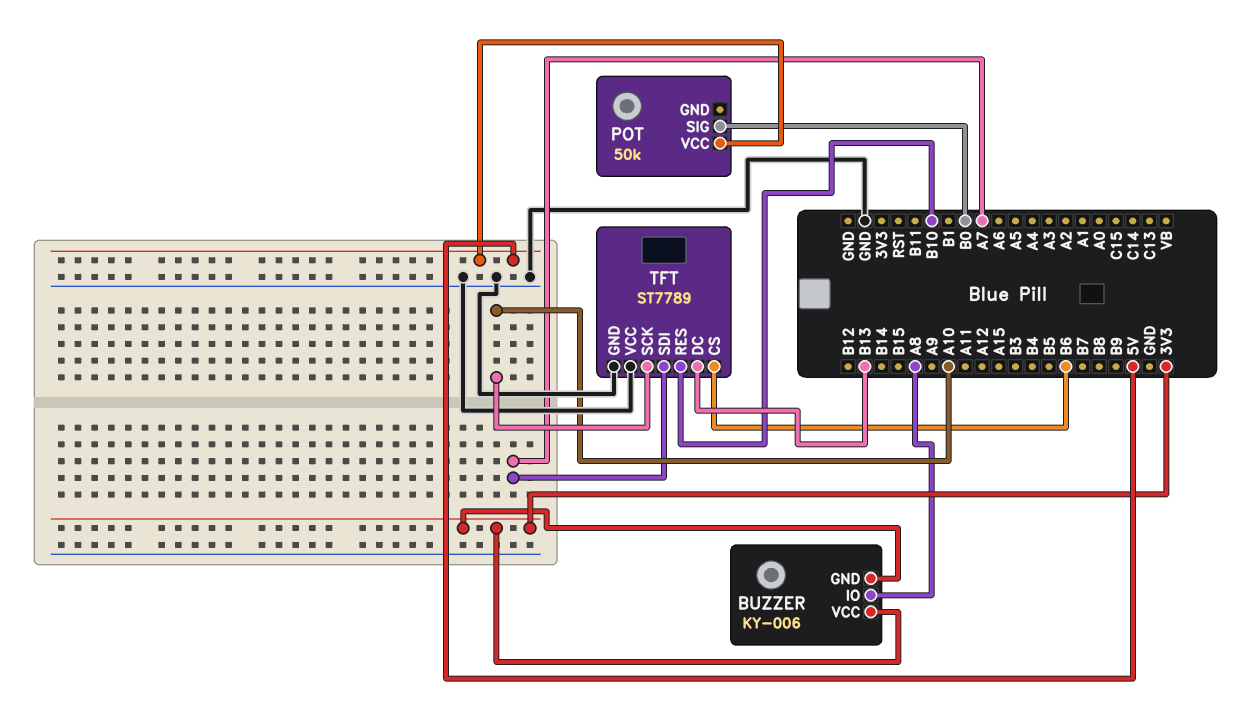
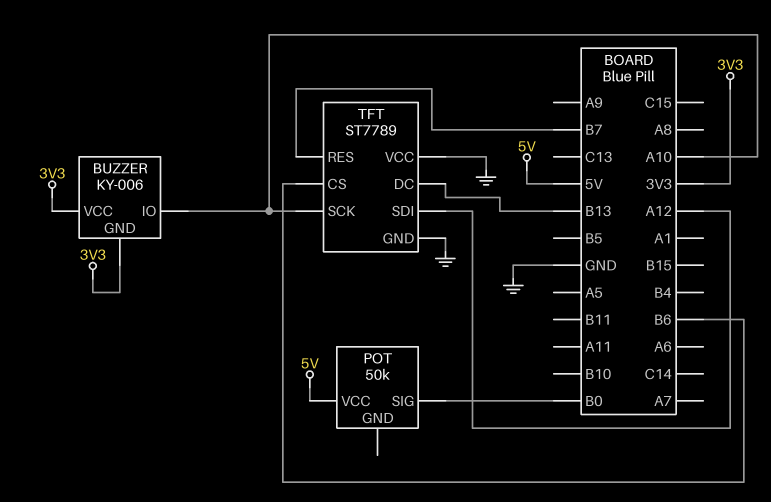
BUZZER pin IO: A8 -> A10
TFT pin RES: B10 -> B7
TFT pin SDI: A7 -> A12

